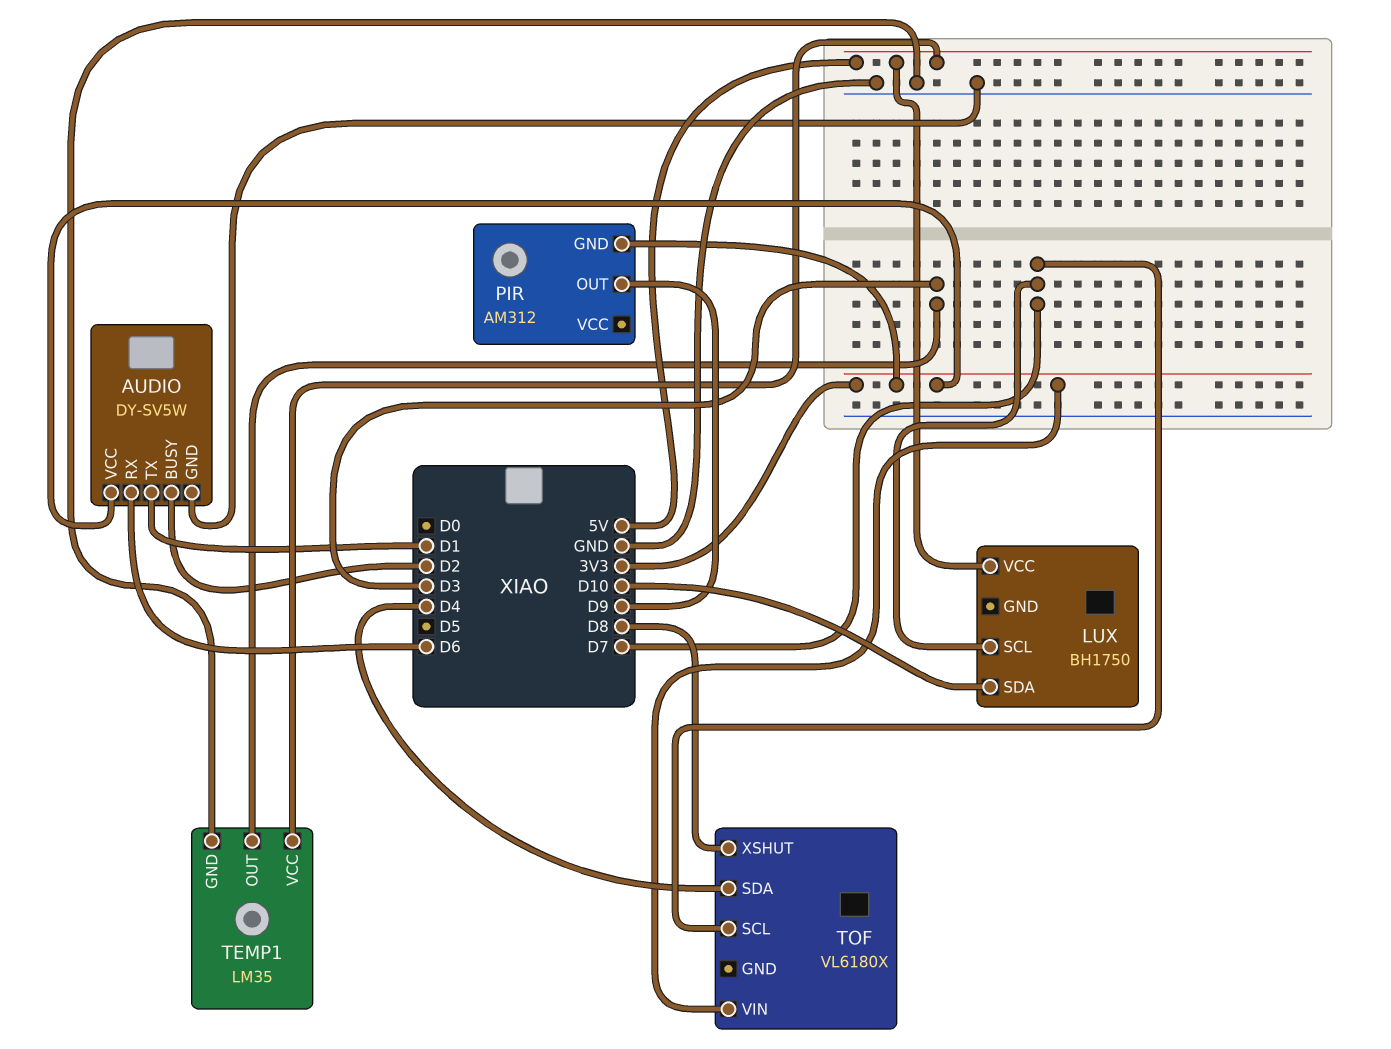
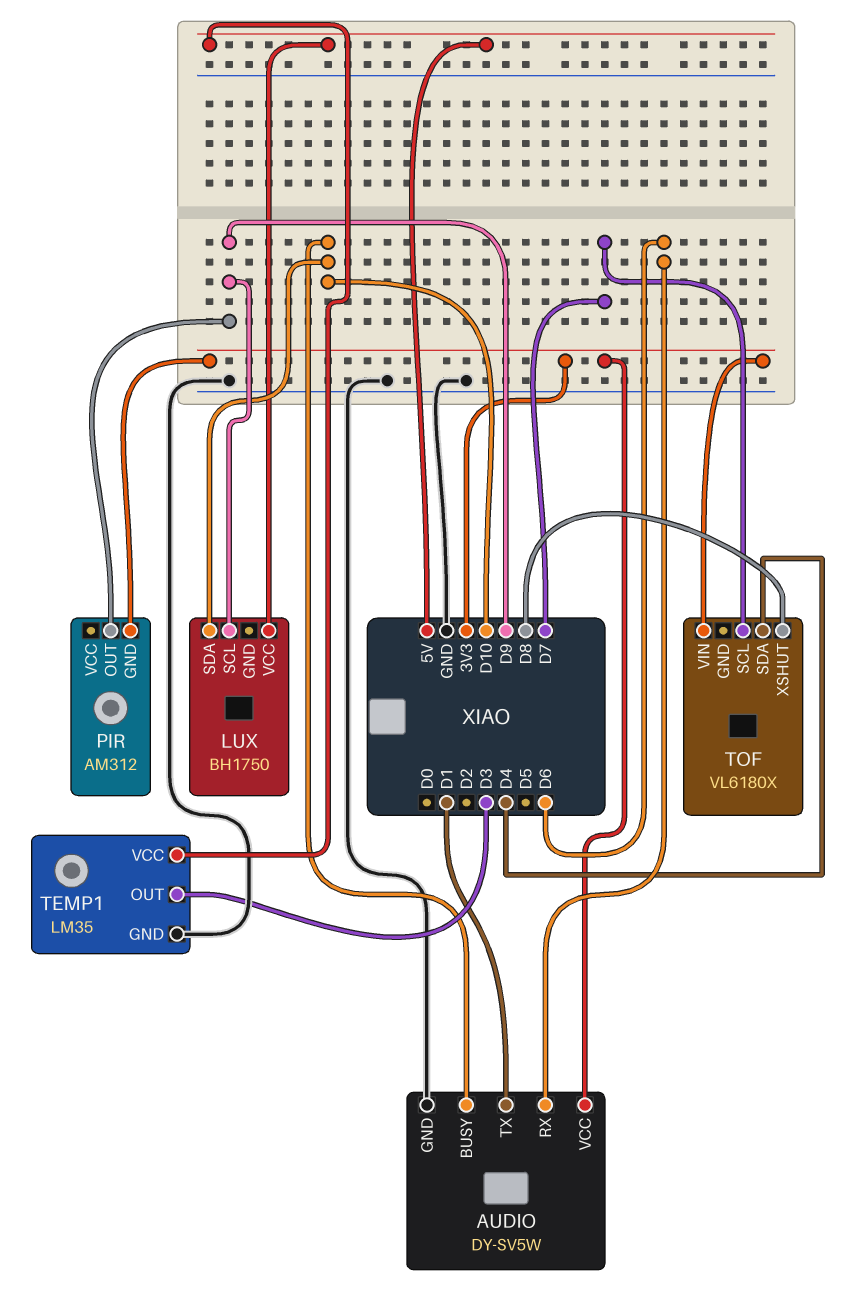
AUDIO pin BUSY: D2 -> D10
LUX pin SCL: D7 -> D9

